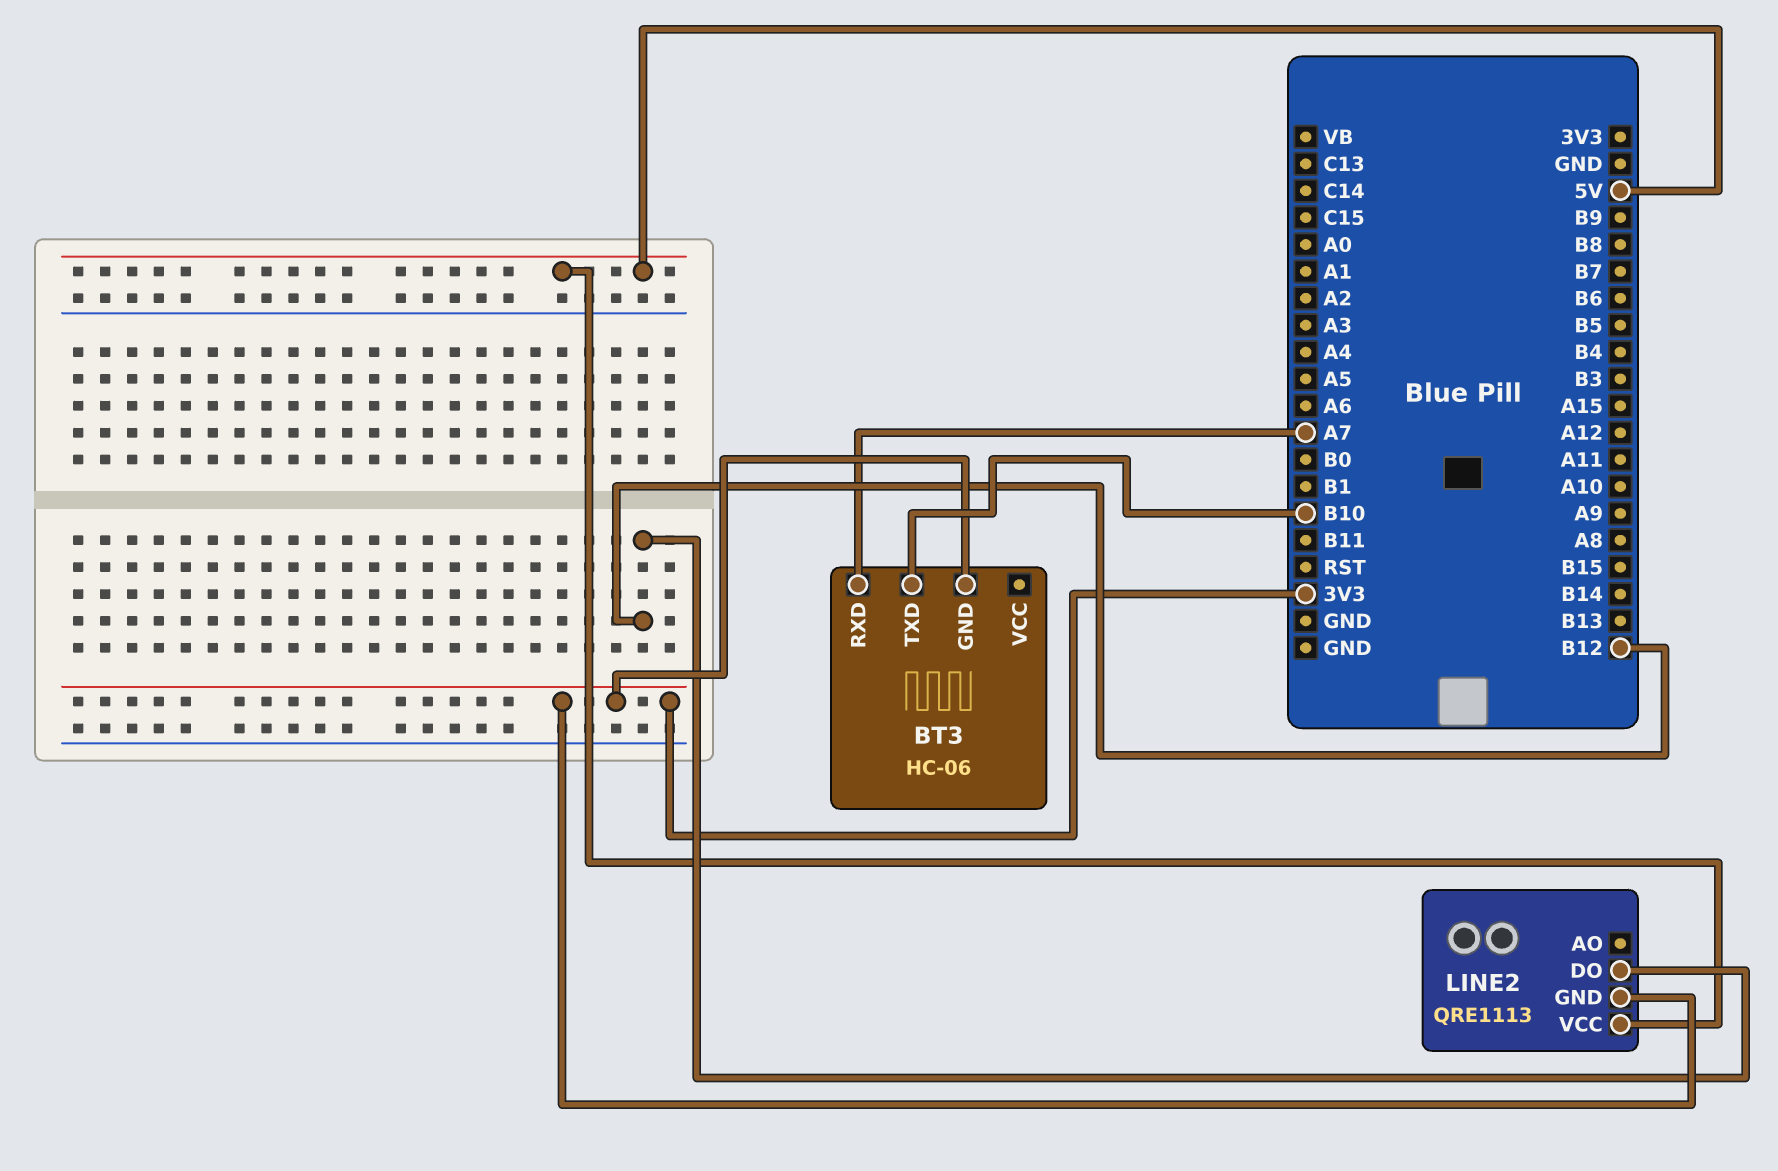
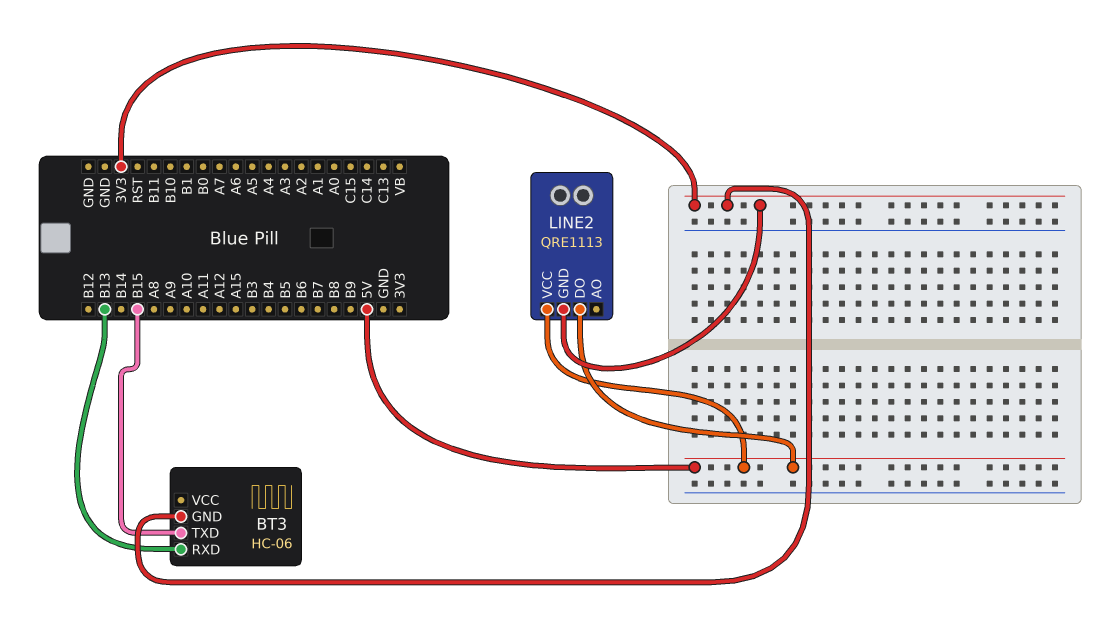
BT3 pin RXD: A7 -> B13
BT3 pin TXD: B10 -> B15
LINE2 pin DO: B12 -> 5V

